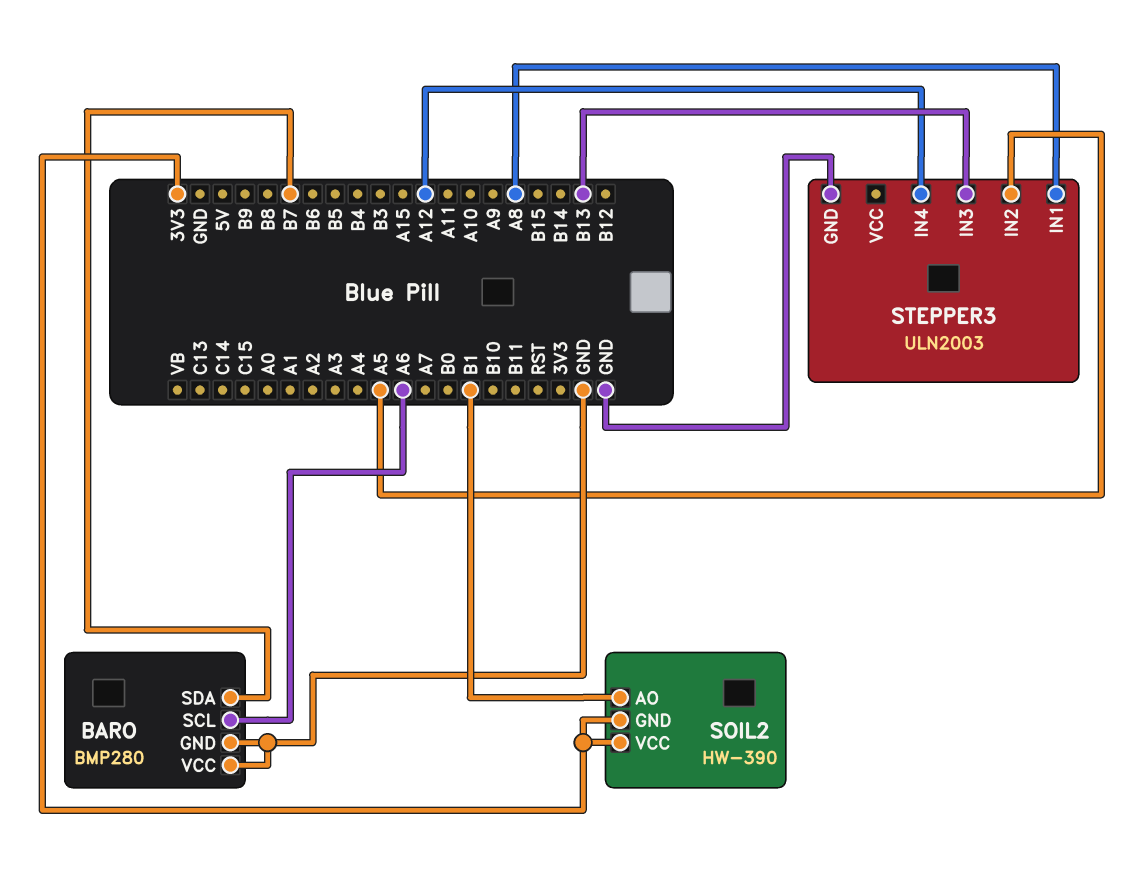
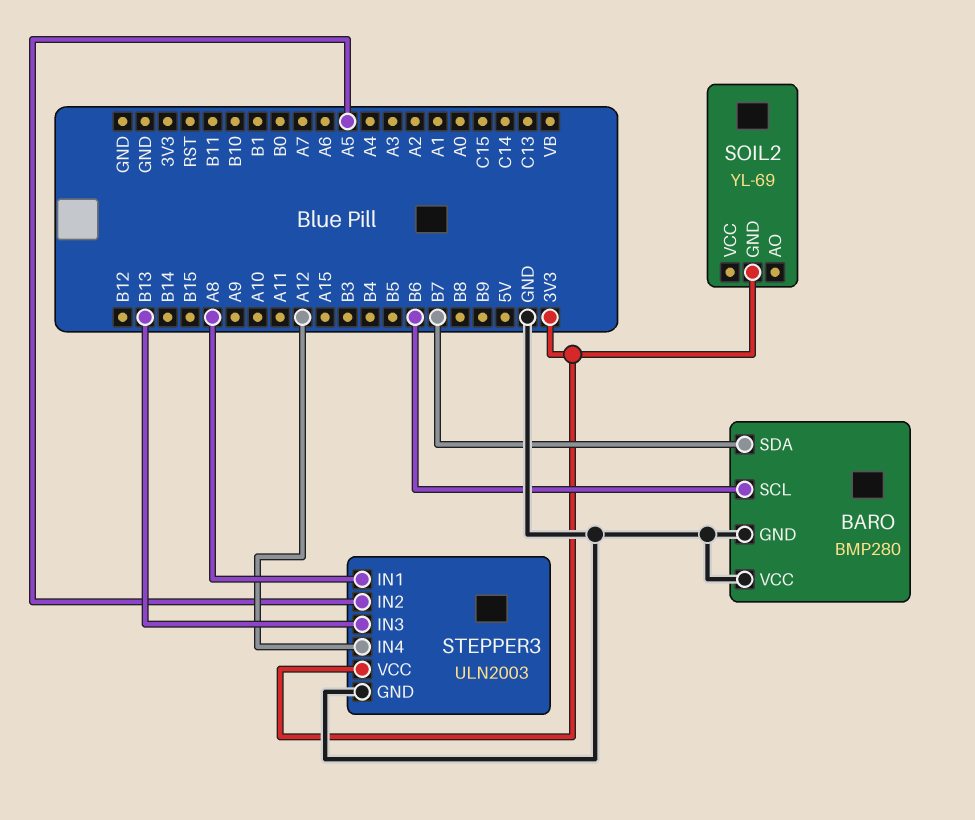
BARO pin SCL: A6 -> B6
SOIL2: HW-390 -> YL-69
SOIL2 pin AO: B1 -> none
SOIL2 pin VCC: 3V3 -> none
STEPPER3 pin VCC: none -> 3V3

